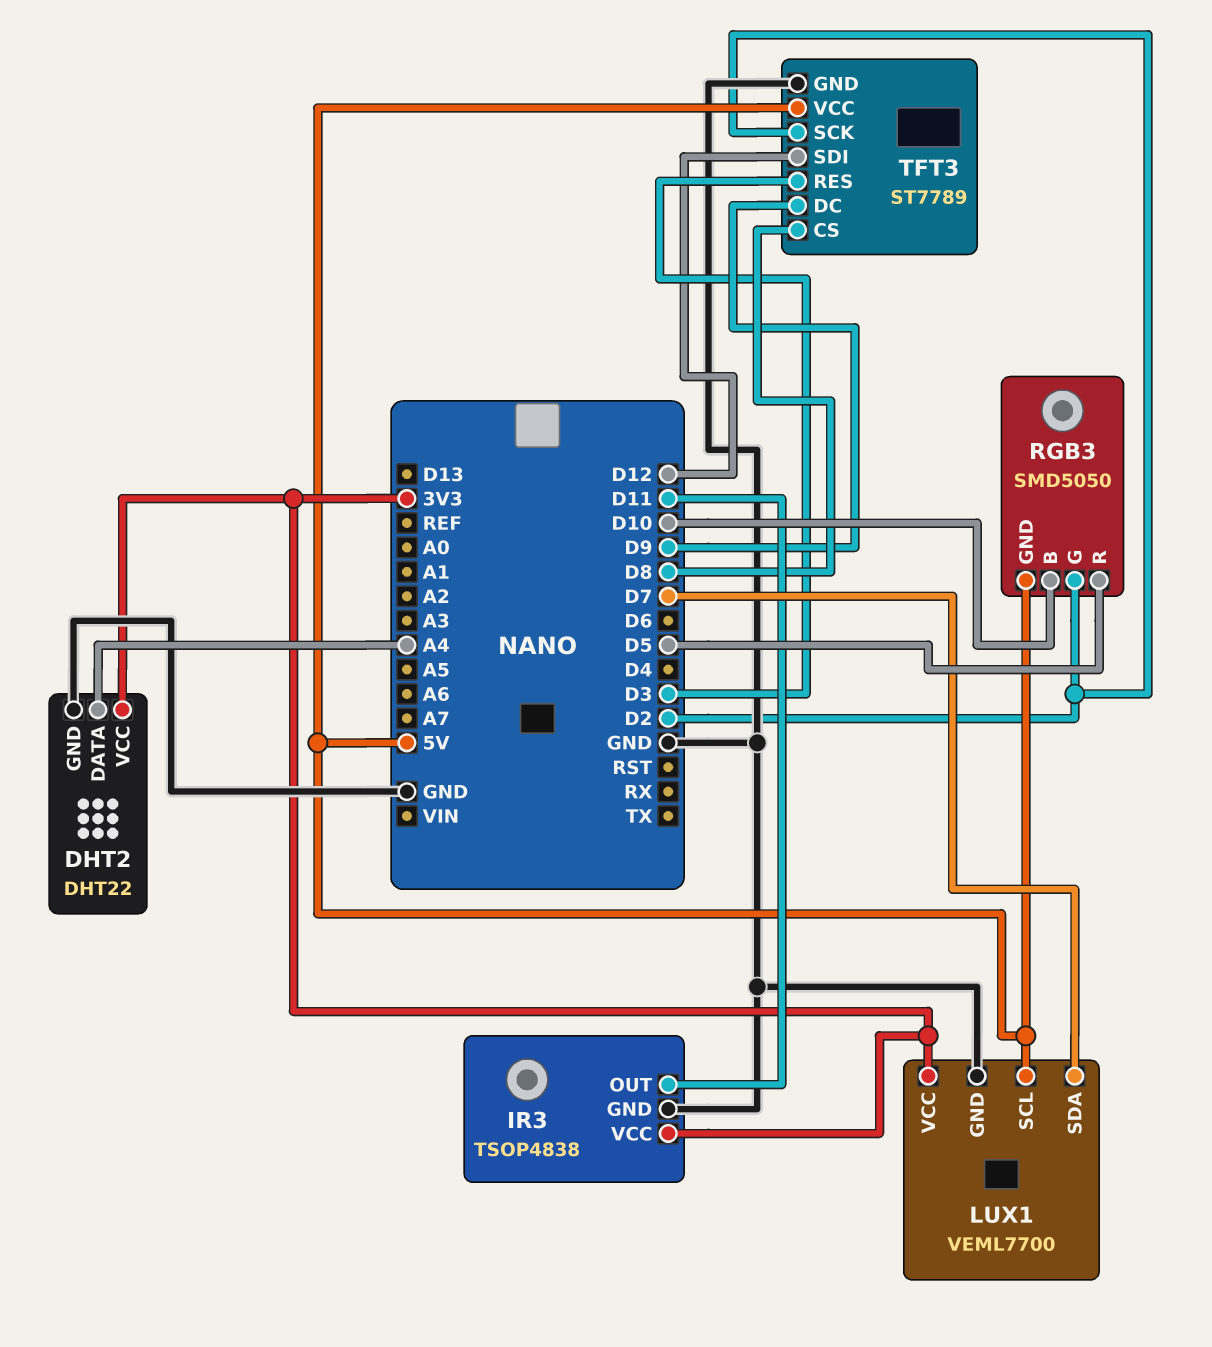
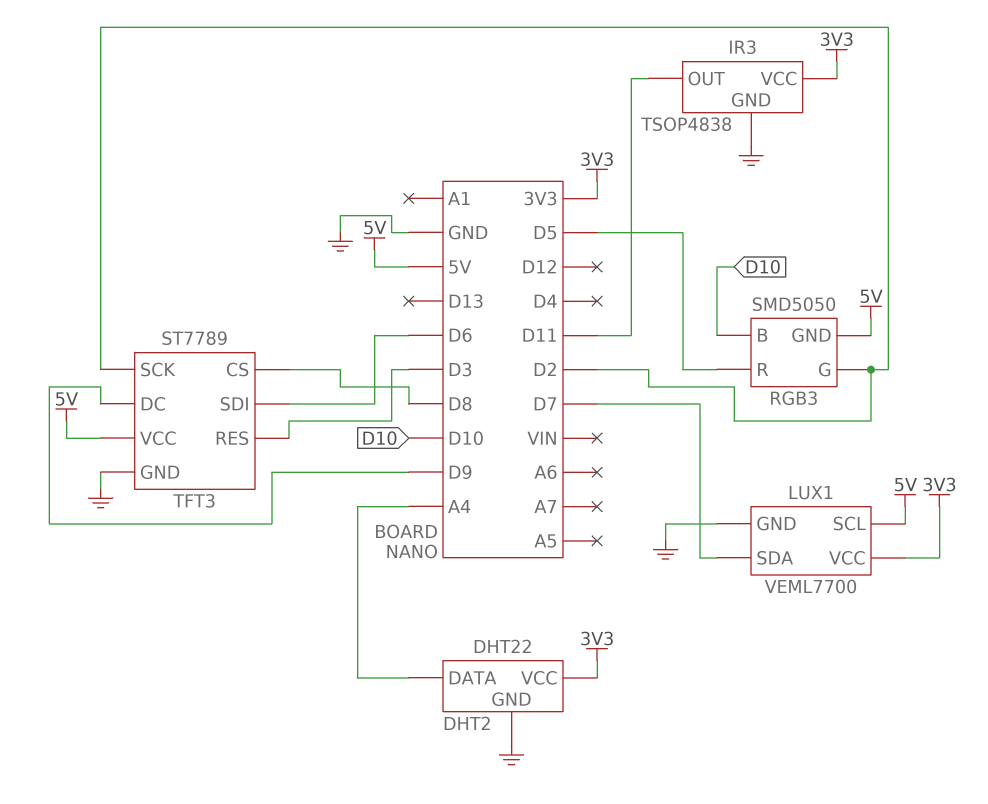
TFT3 pin SDI: D12 -> D6

